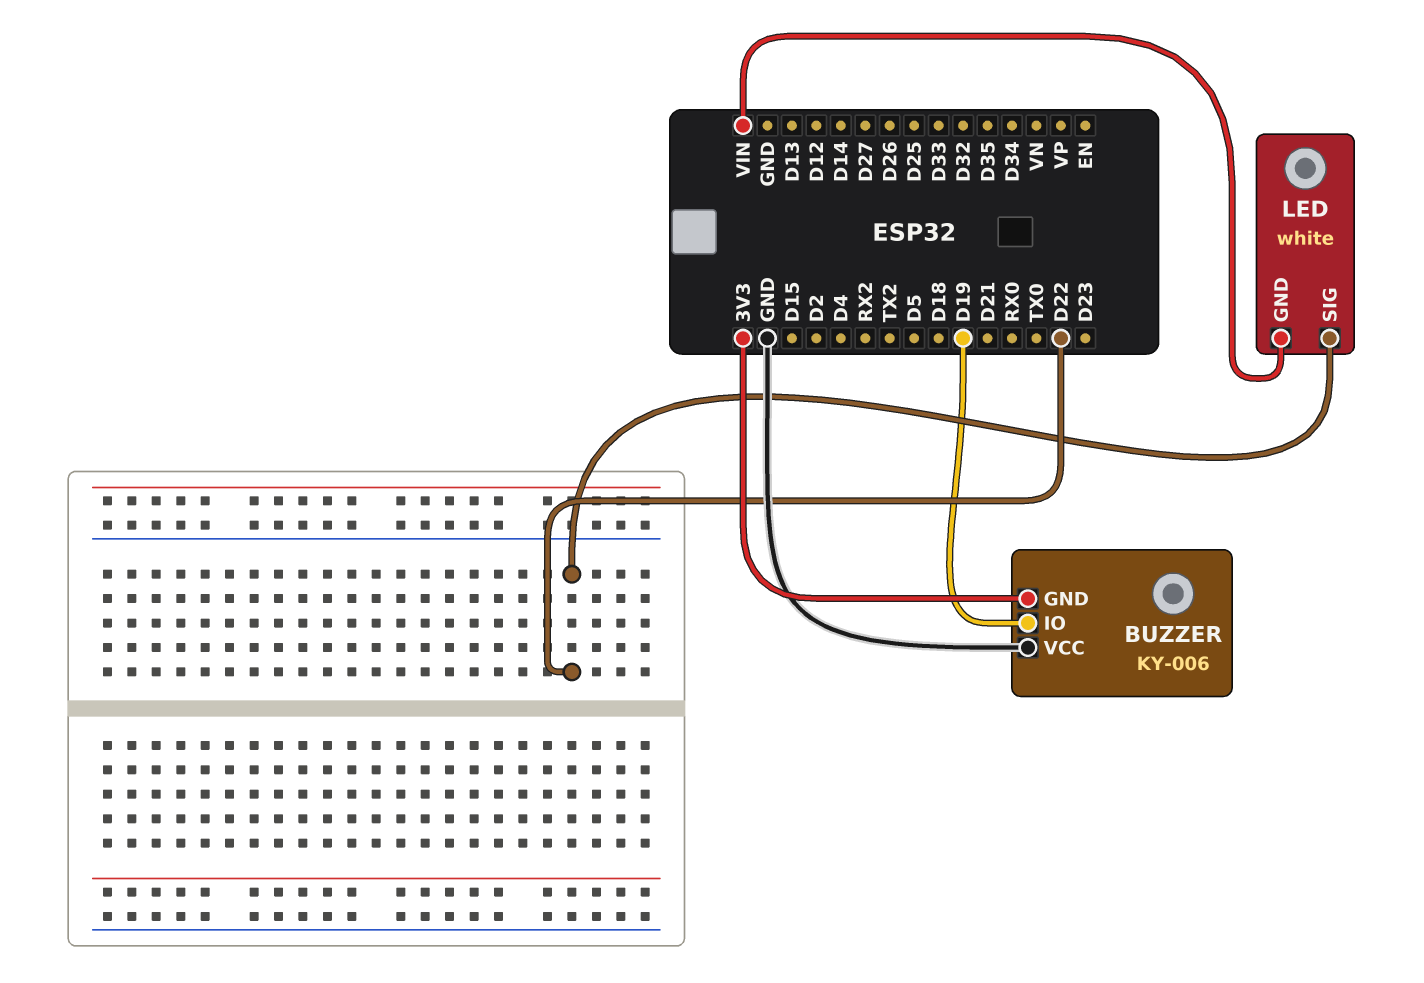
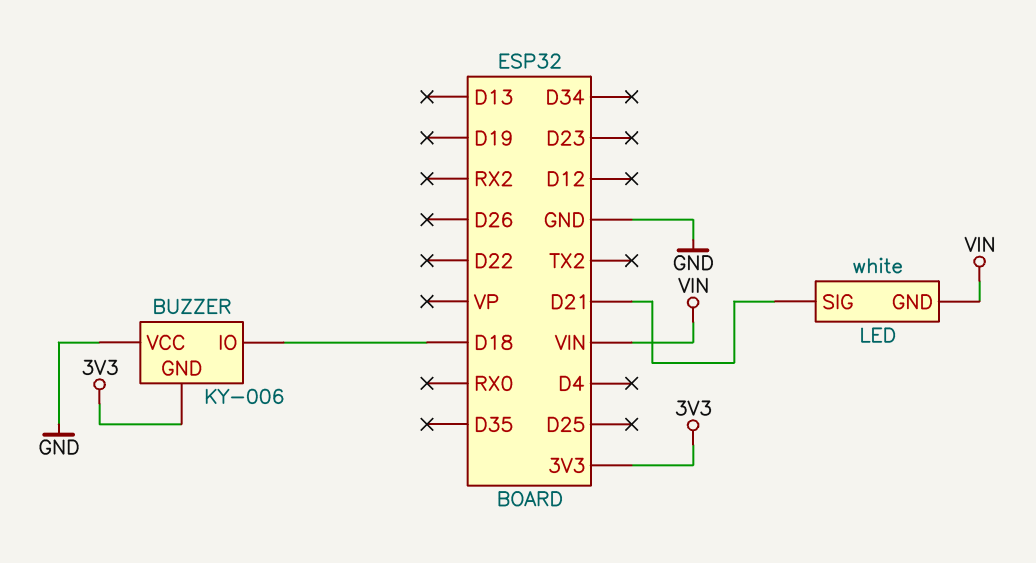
BUZZER pin IO: D19 -> D18
LED pin SIG: D22 -> D21

